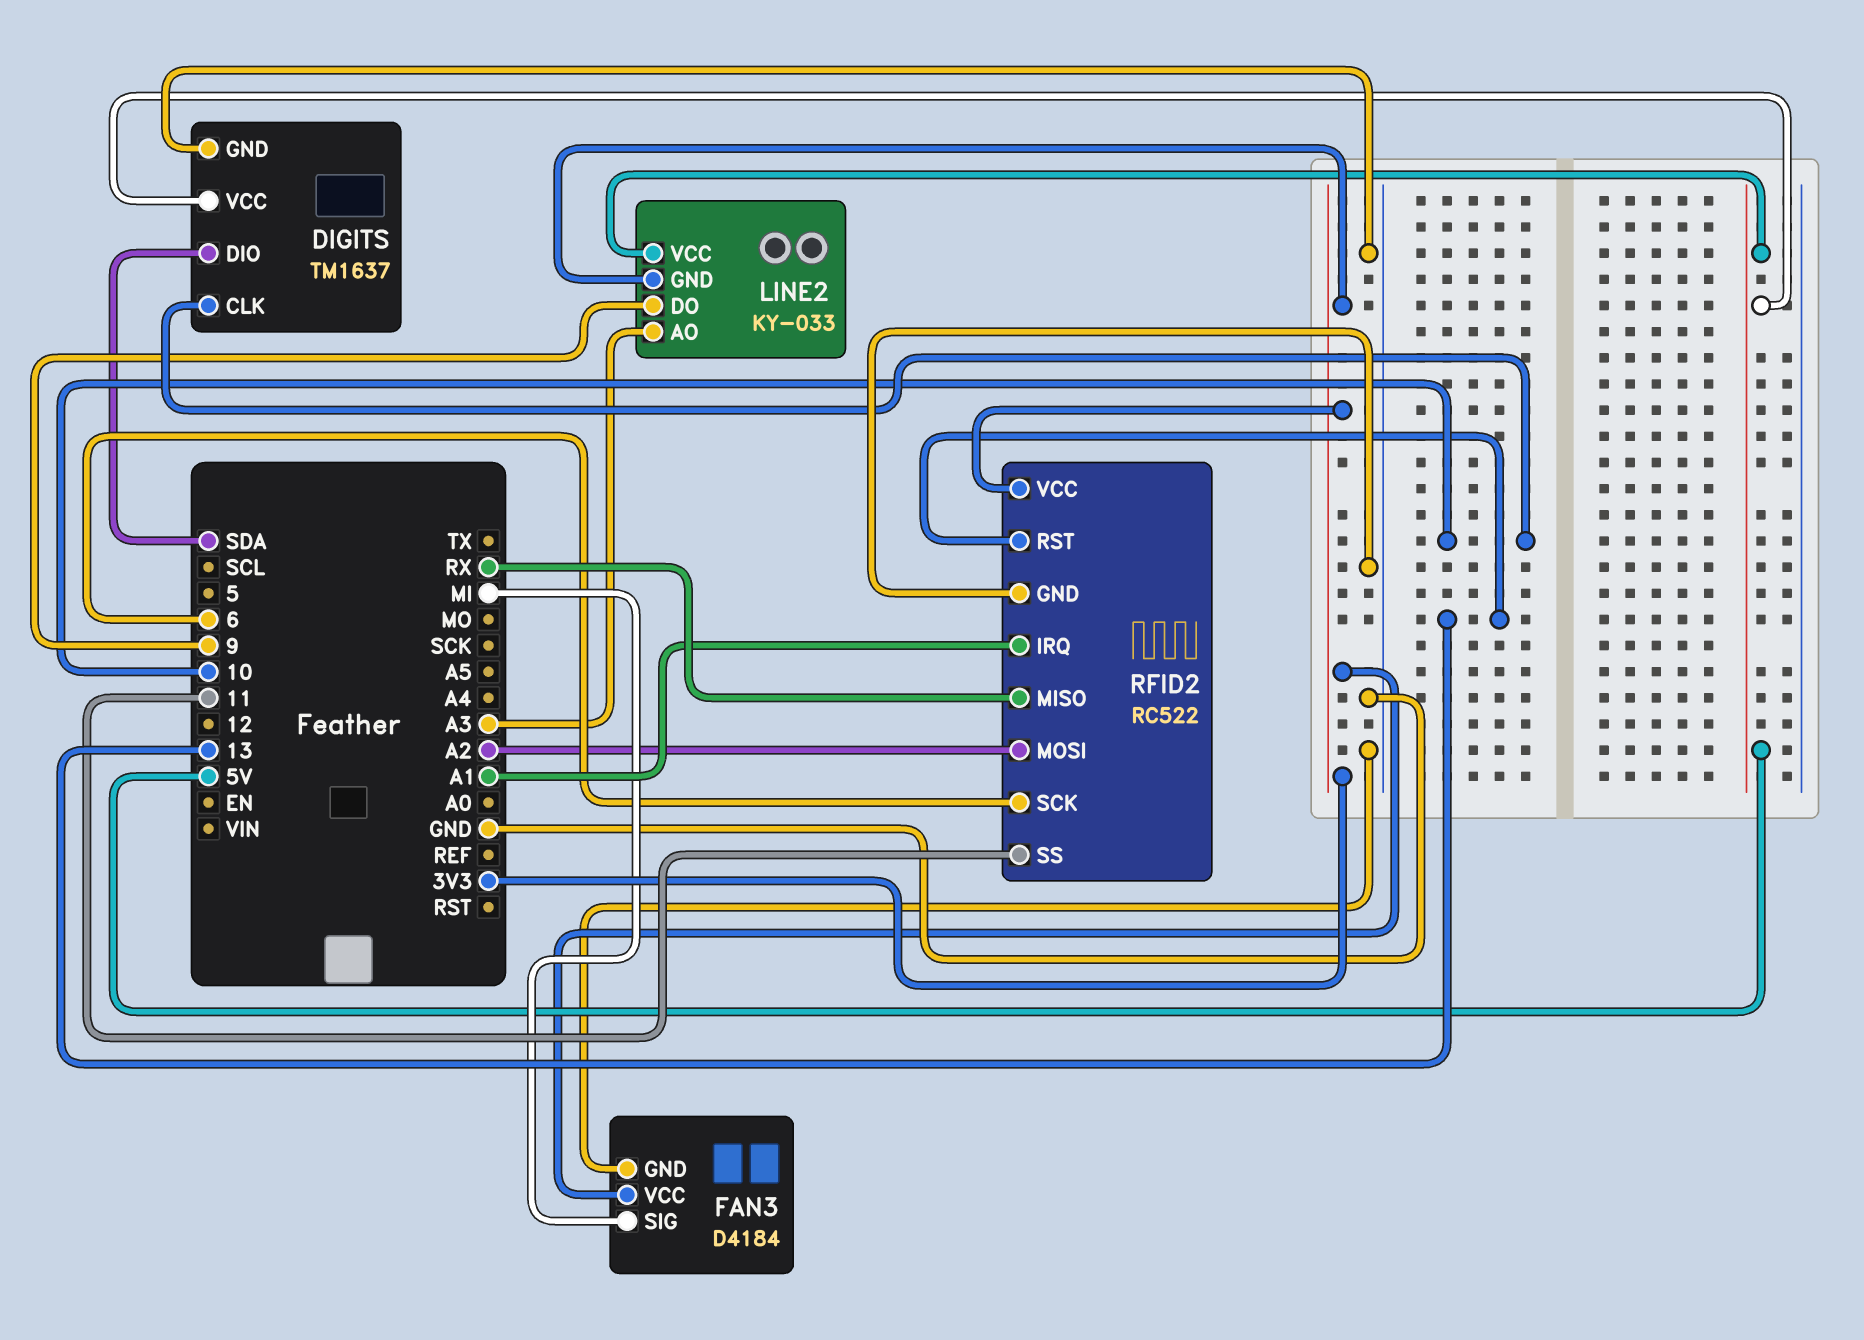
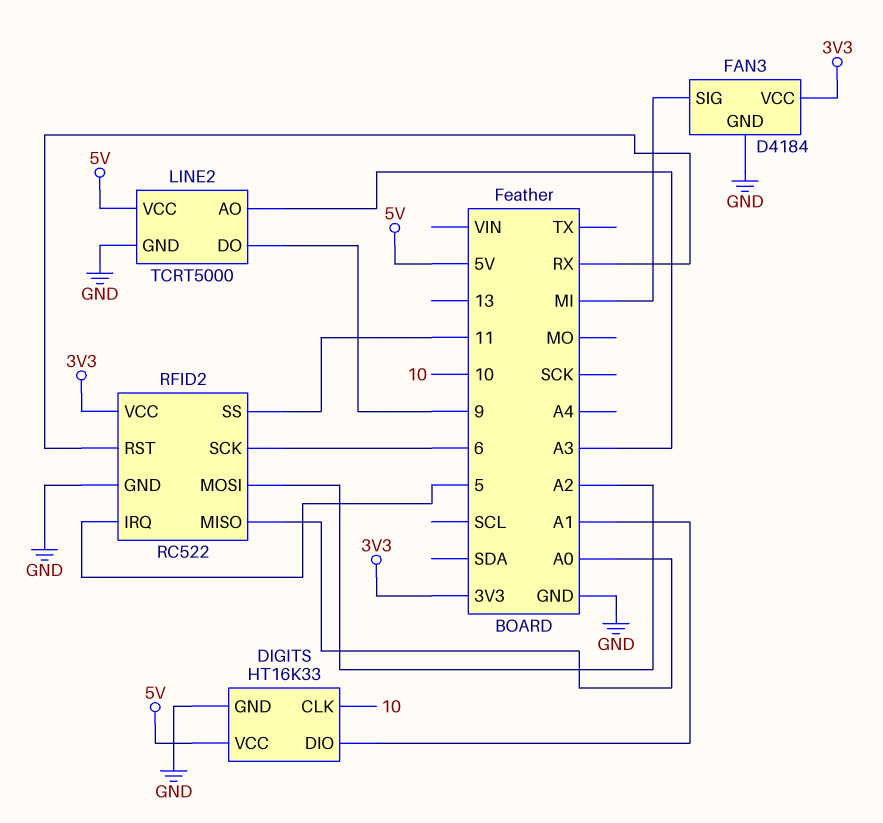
DIGITS: TM1637 -> HT16K33
DIGITS pin DIO: SDA -> A1
LINE2: KY-033 -> TCRT5000
LINE2 pin GND: 3V3 -> GND
RFID2 pin IRQ: A1 -> 5
RFID2 pin MISO: RX -> A0
RFID2 pin RST: 13 -> RX

